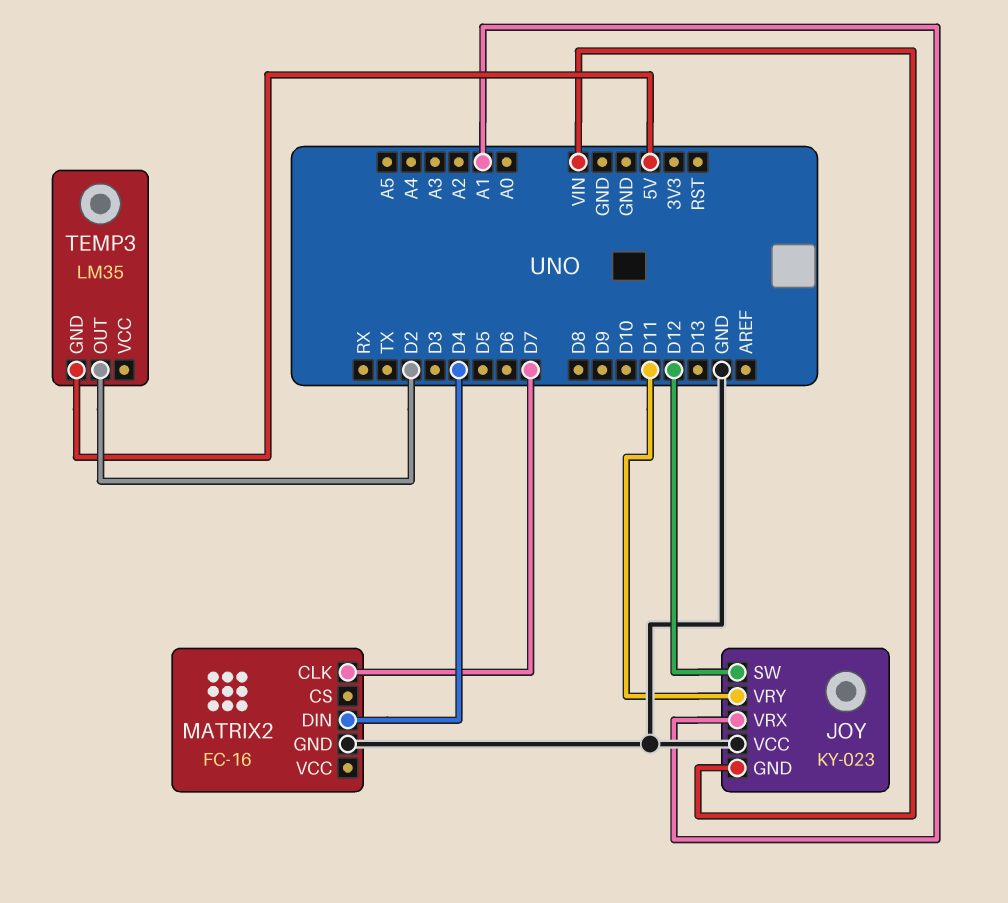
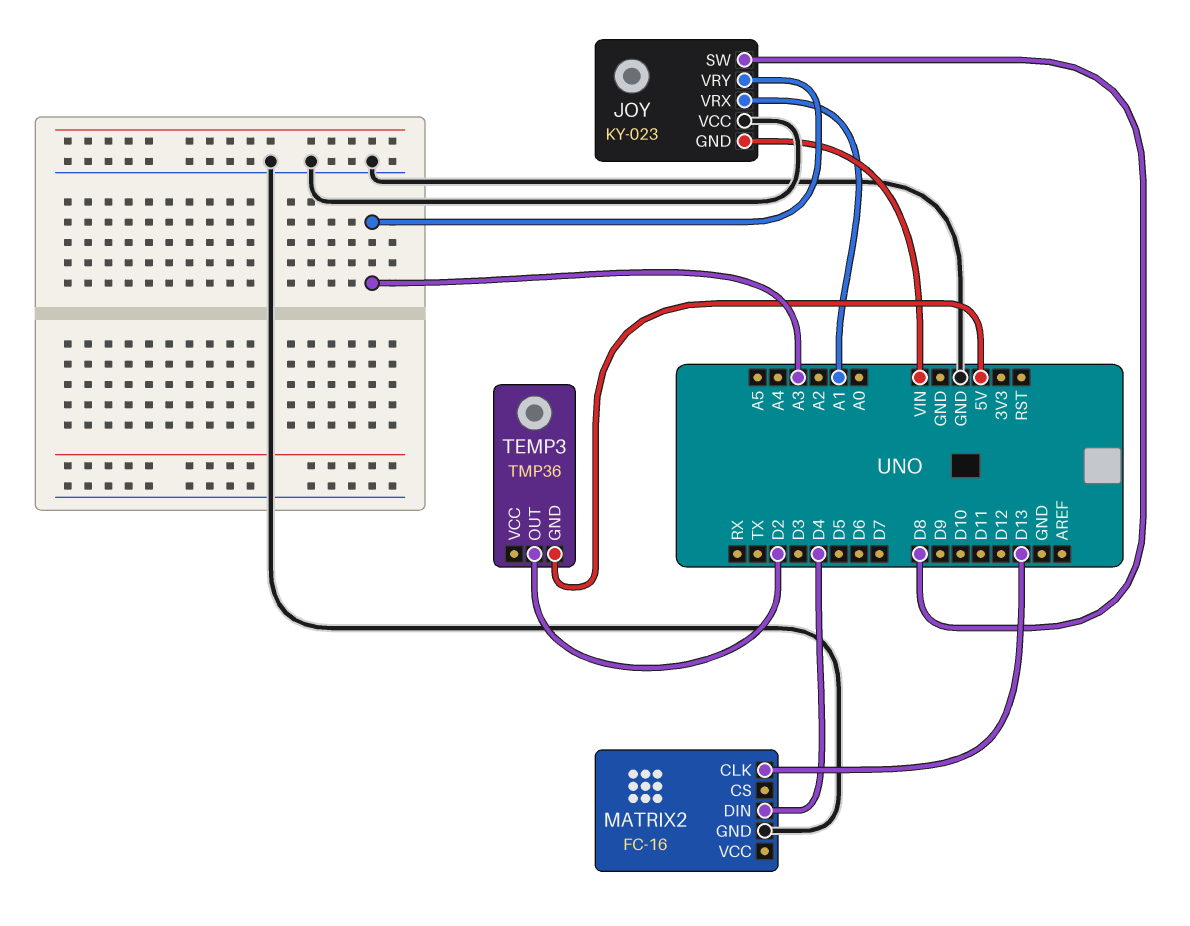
JOY pin SW: D12 -> D8
JOY pin VRY: D11 -> A3
MATRIX2 pin CLK: D7 -> D13
TEMP3: LM35 -> TMP36

